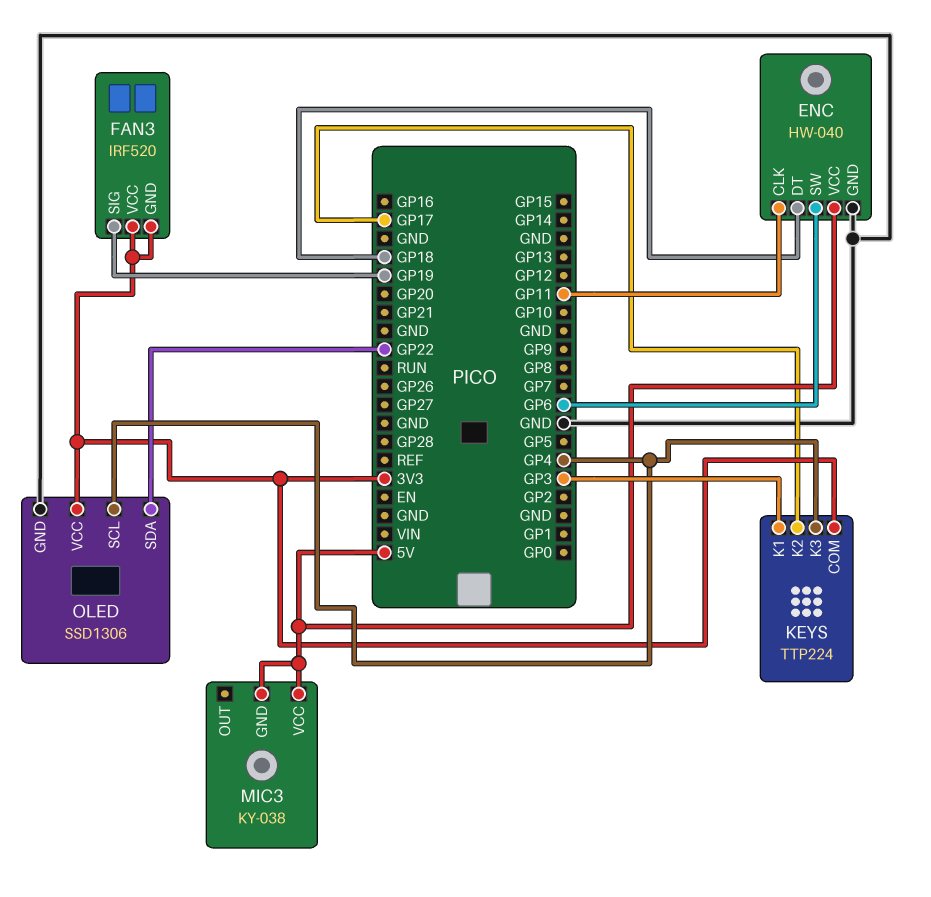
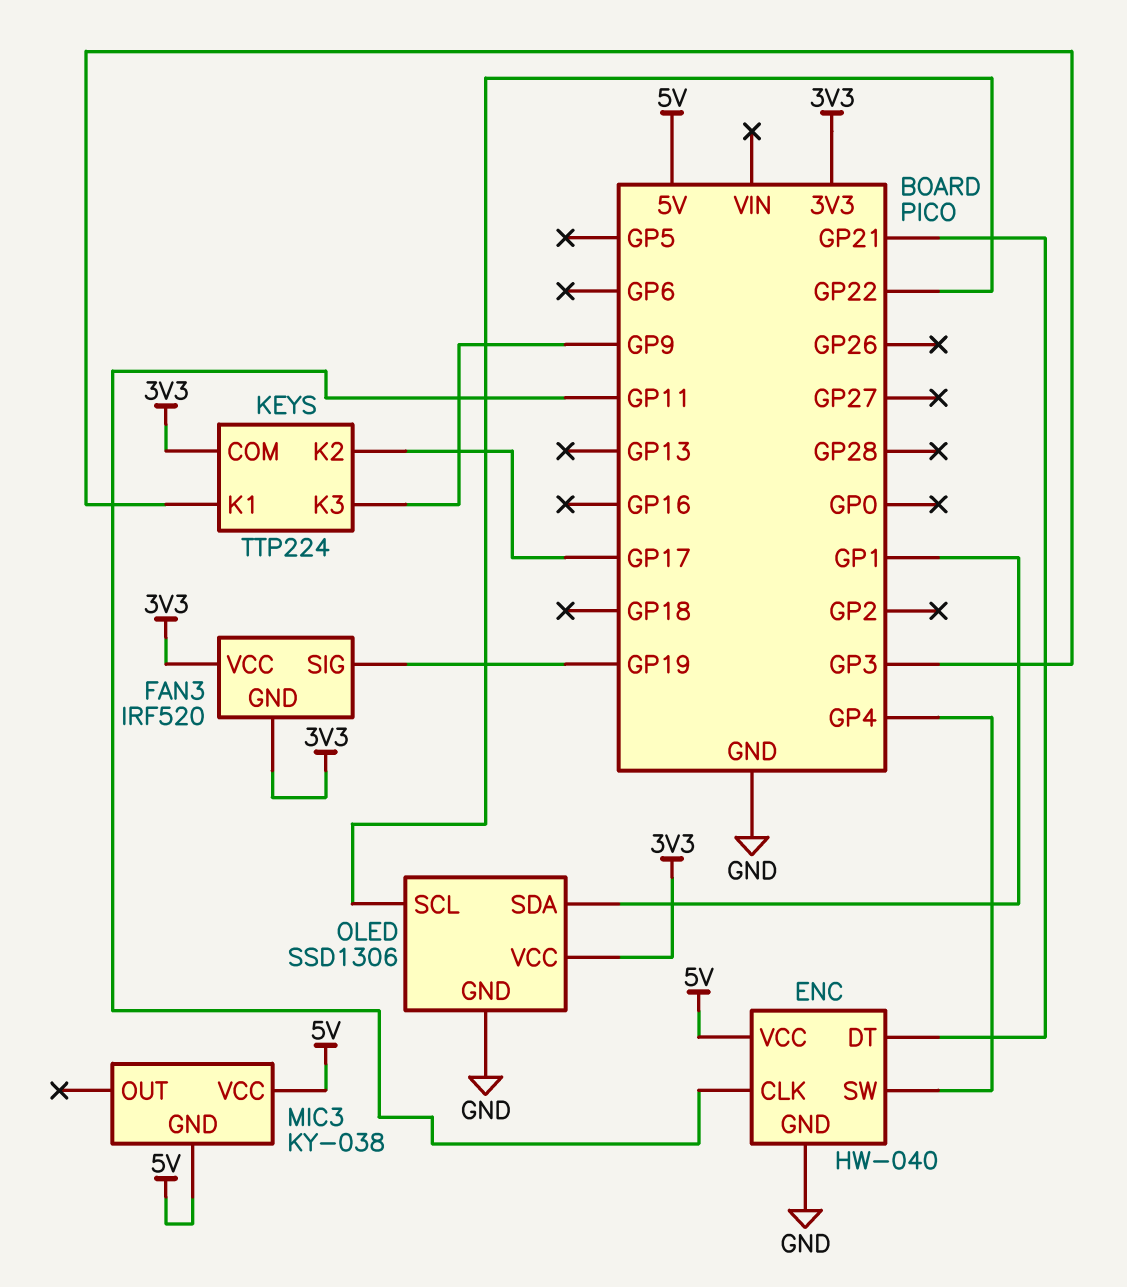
ENC pin DT: GP18 -> GP21
ENC pin SW: GP6 -> GP4
KEYS pin K3: GP4 -> GP9
OLED pin SCL: GP4 -> GP22
OLED pin SDA: GP22 -> GP1

